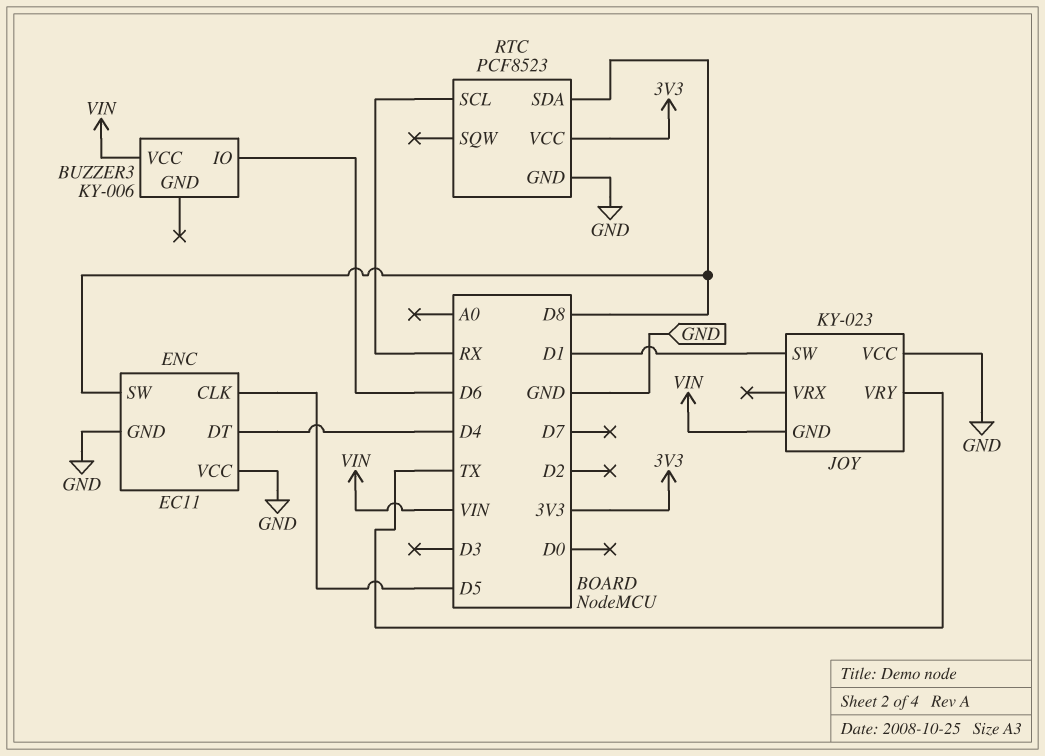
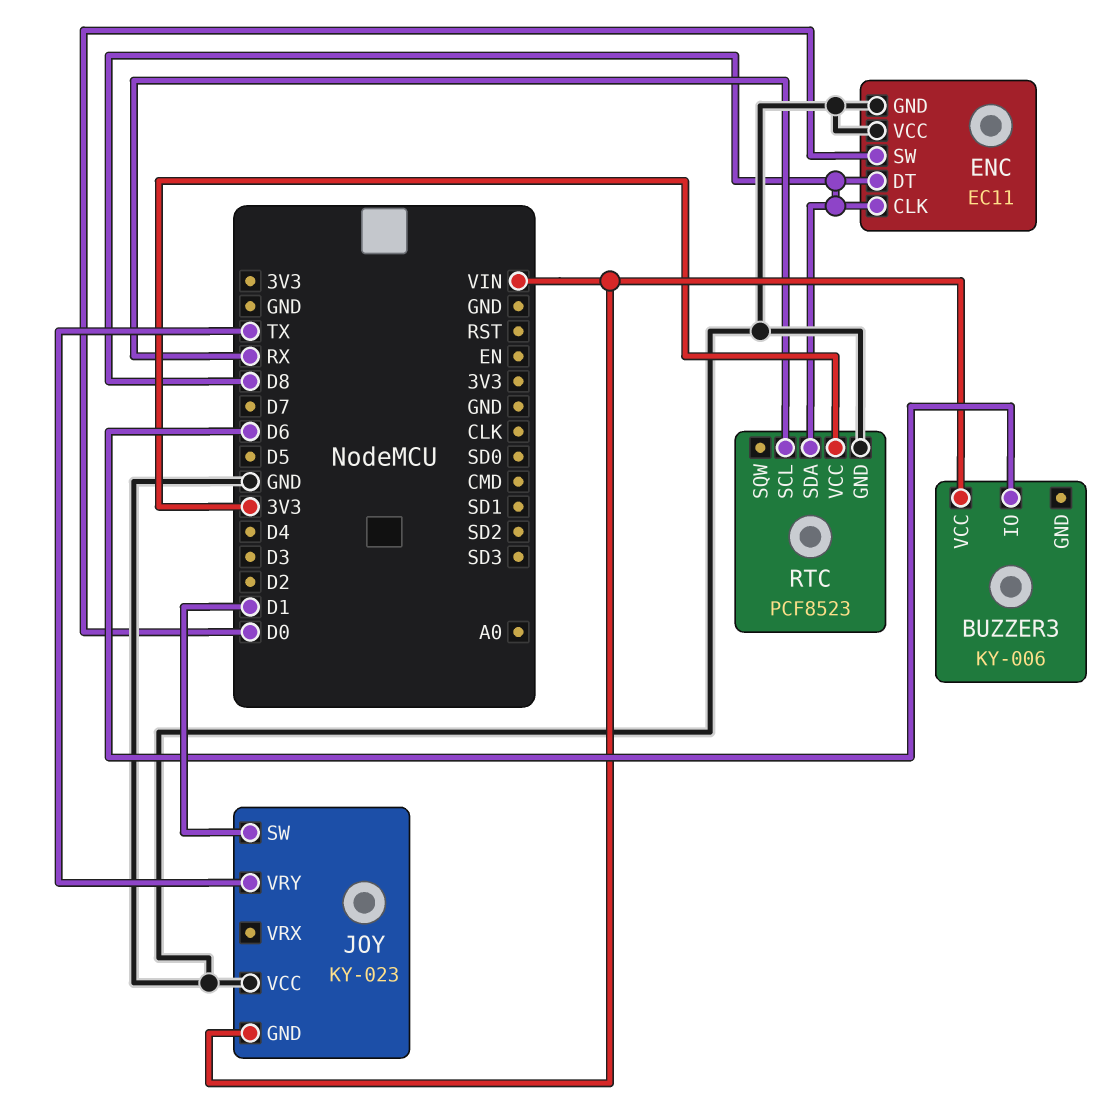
ENC pin CLK: D5 -> D8
ENC pin DT: D4 -> D8
ENC pin SW: D8 -> D0

